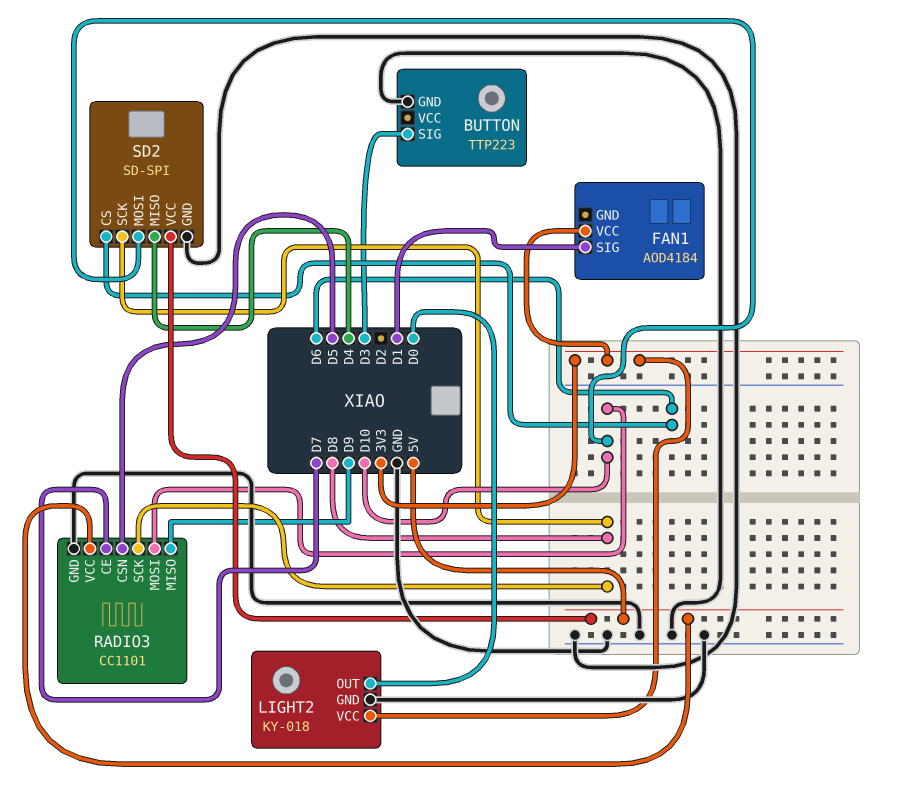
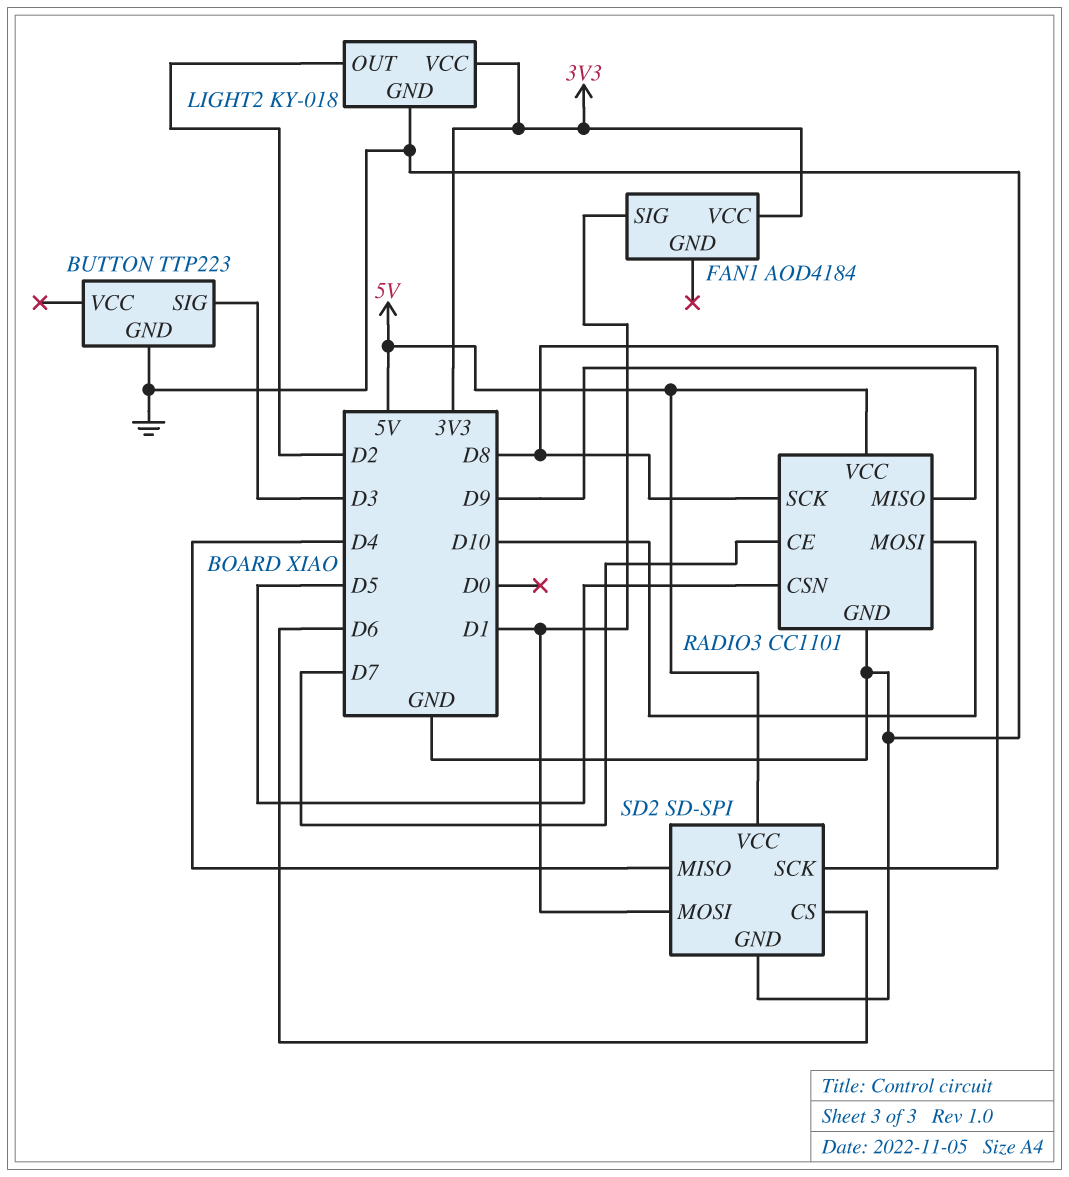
LIGHT2 pin OUT: D0 -> D2
SD2 pin MOSI: D10 -> D1

